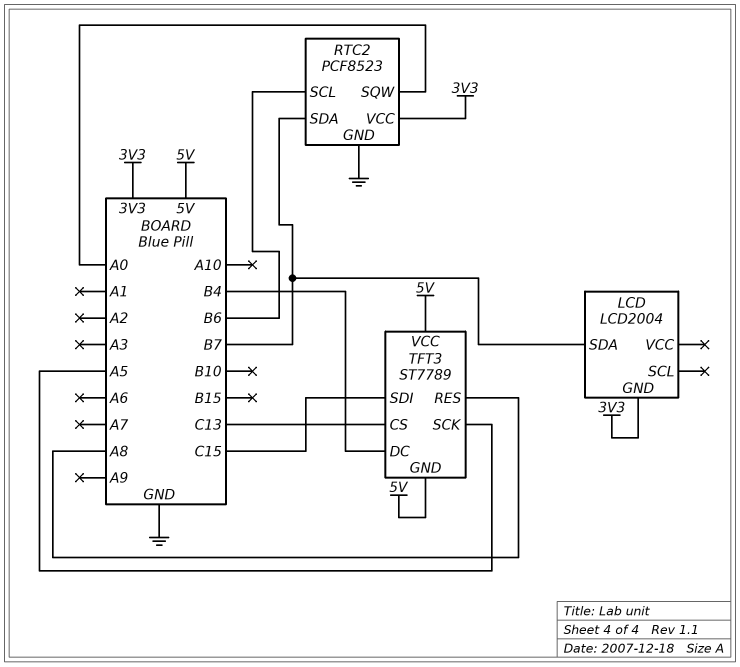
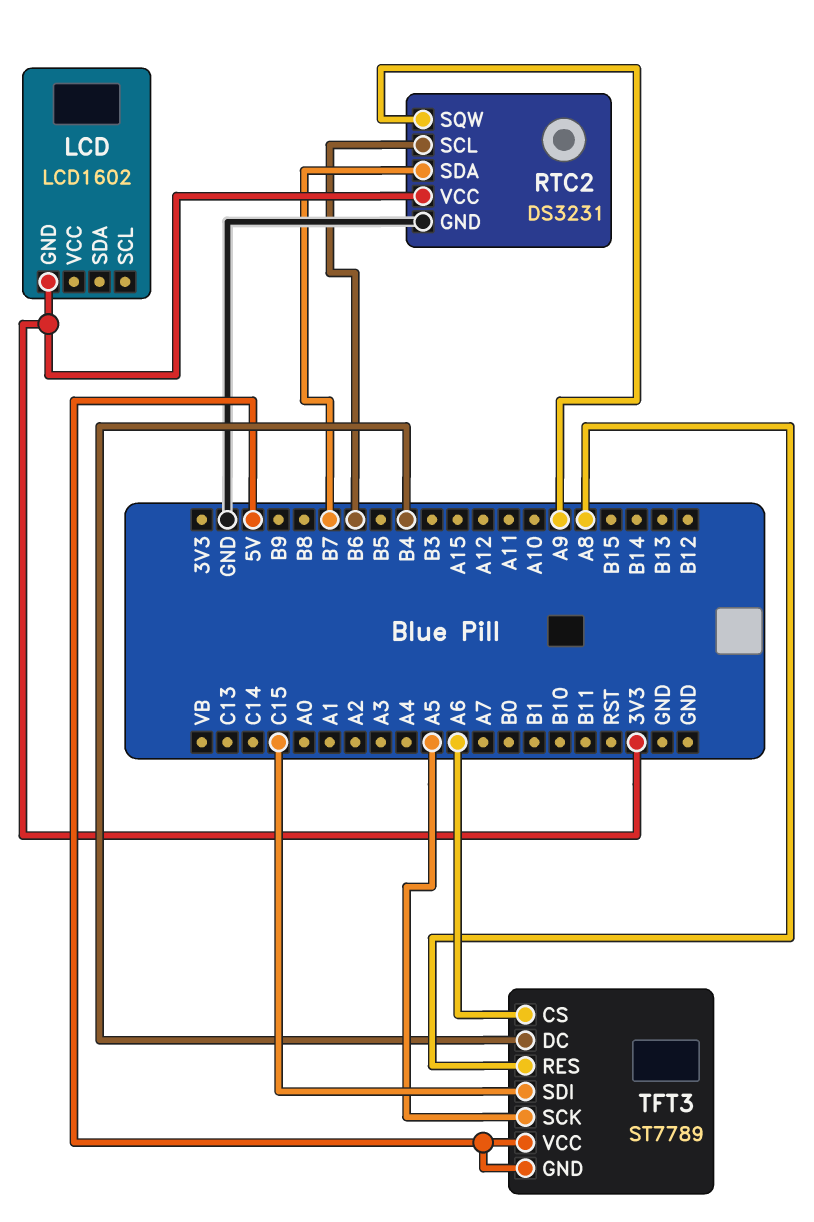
LCD: LCD2004 -> LCD1602
LCD pin SDA: B7 -> none
RTC2: PCF8523 -> DS3231
RTC2 pin SQW: A0 -> A9
TFT3 pin CS: C13 -> A6

